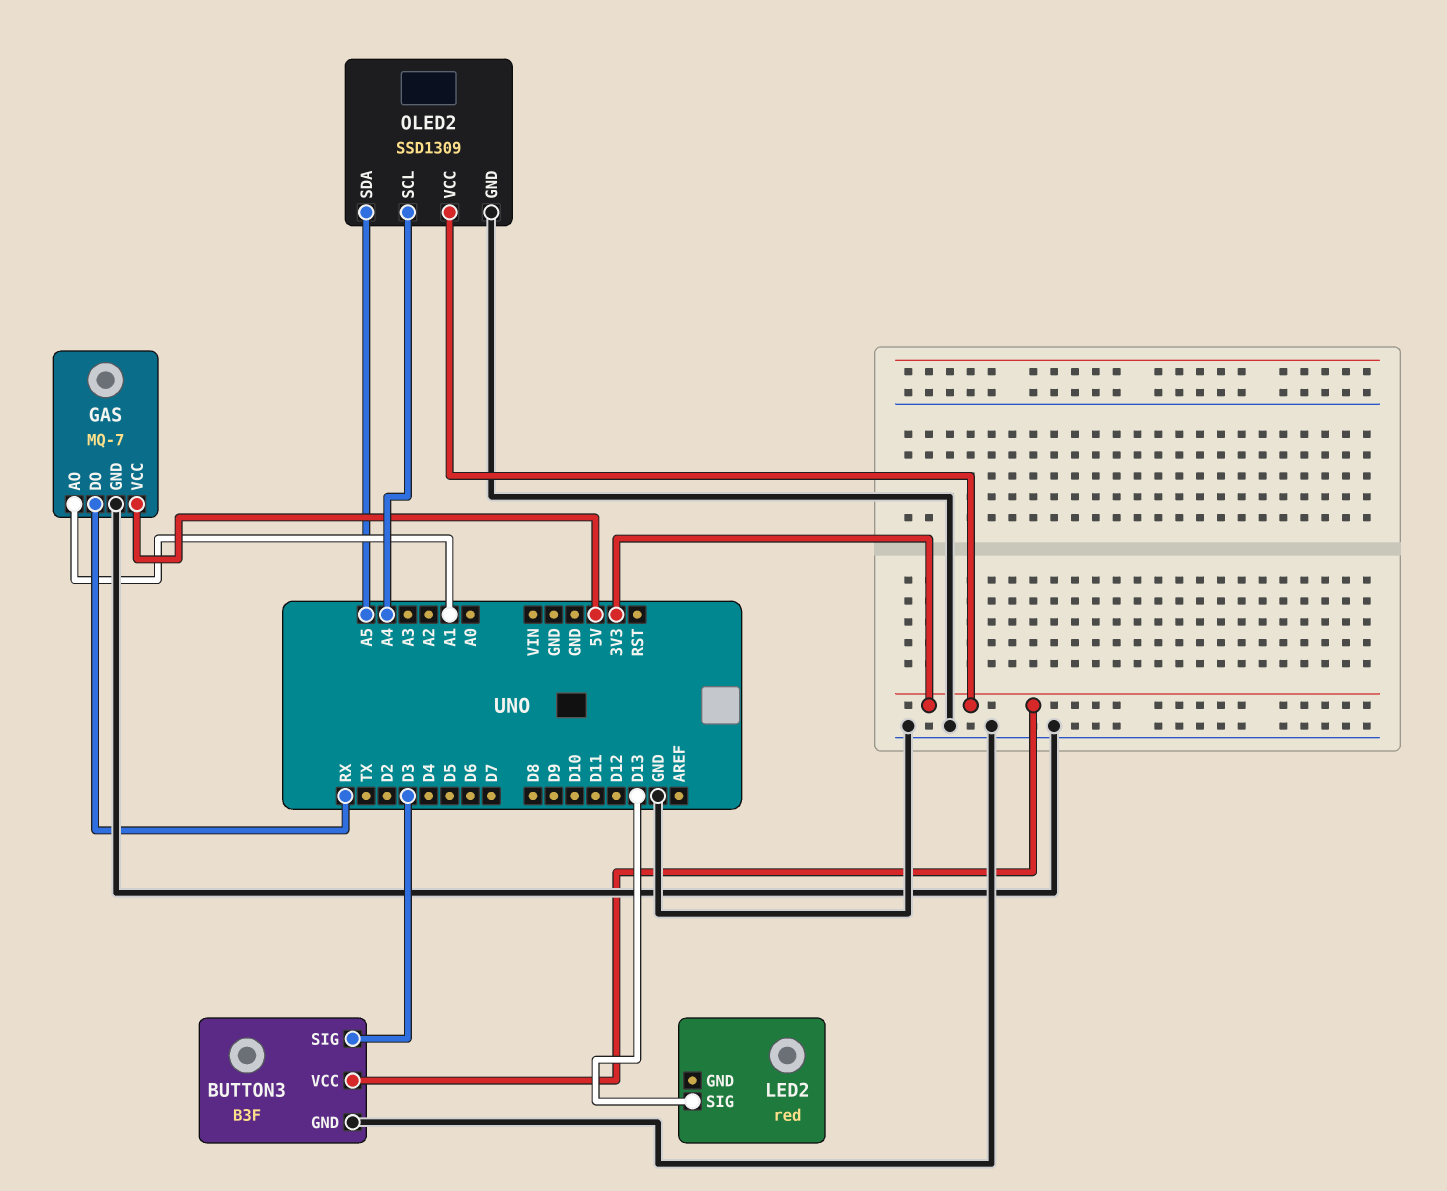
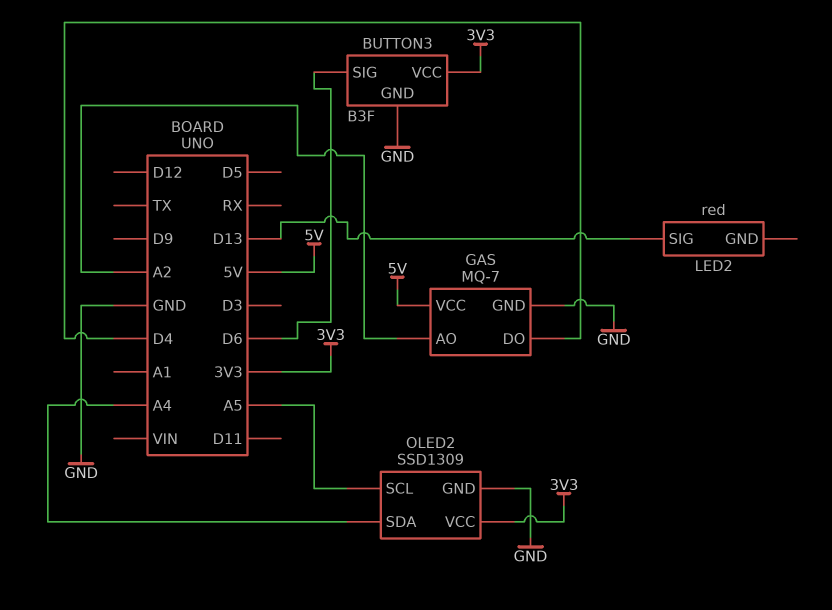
BUTTON3 pin SIG: D3 -> D6
GAS pin AO: A1 -> A2
GAS pin DO: RX -> D4
OLED2 pin SCL: A4 -> A5
OLED2 pin SDA: A5 -> A4

